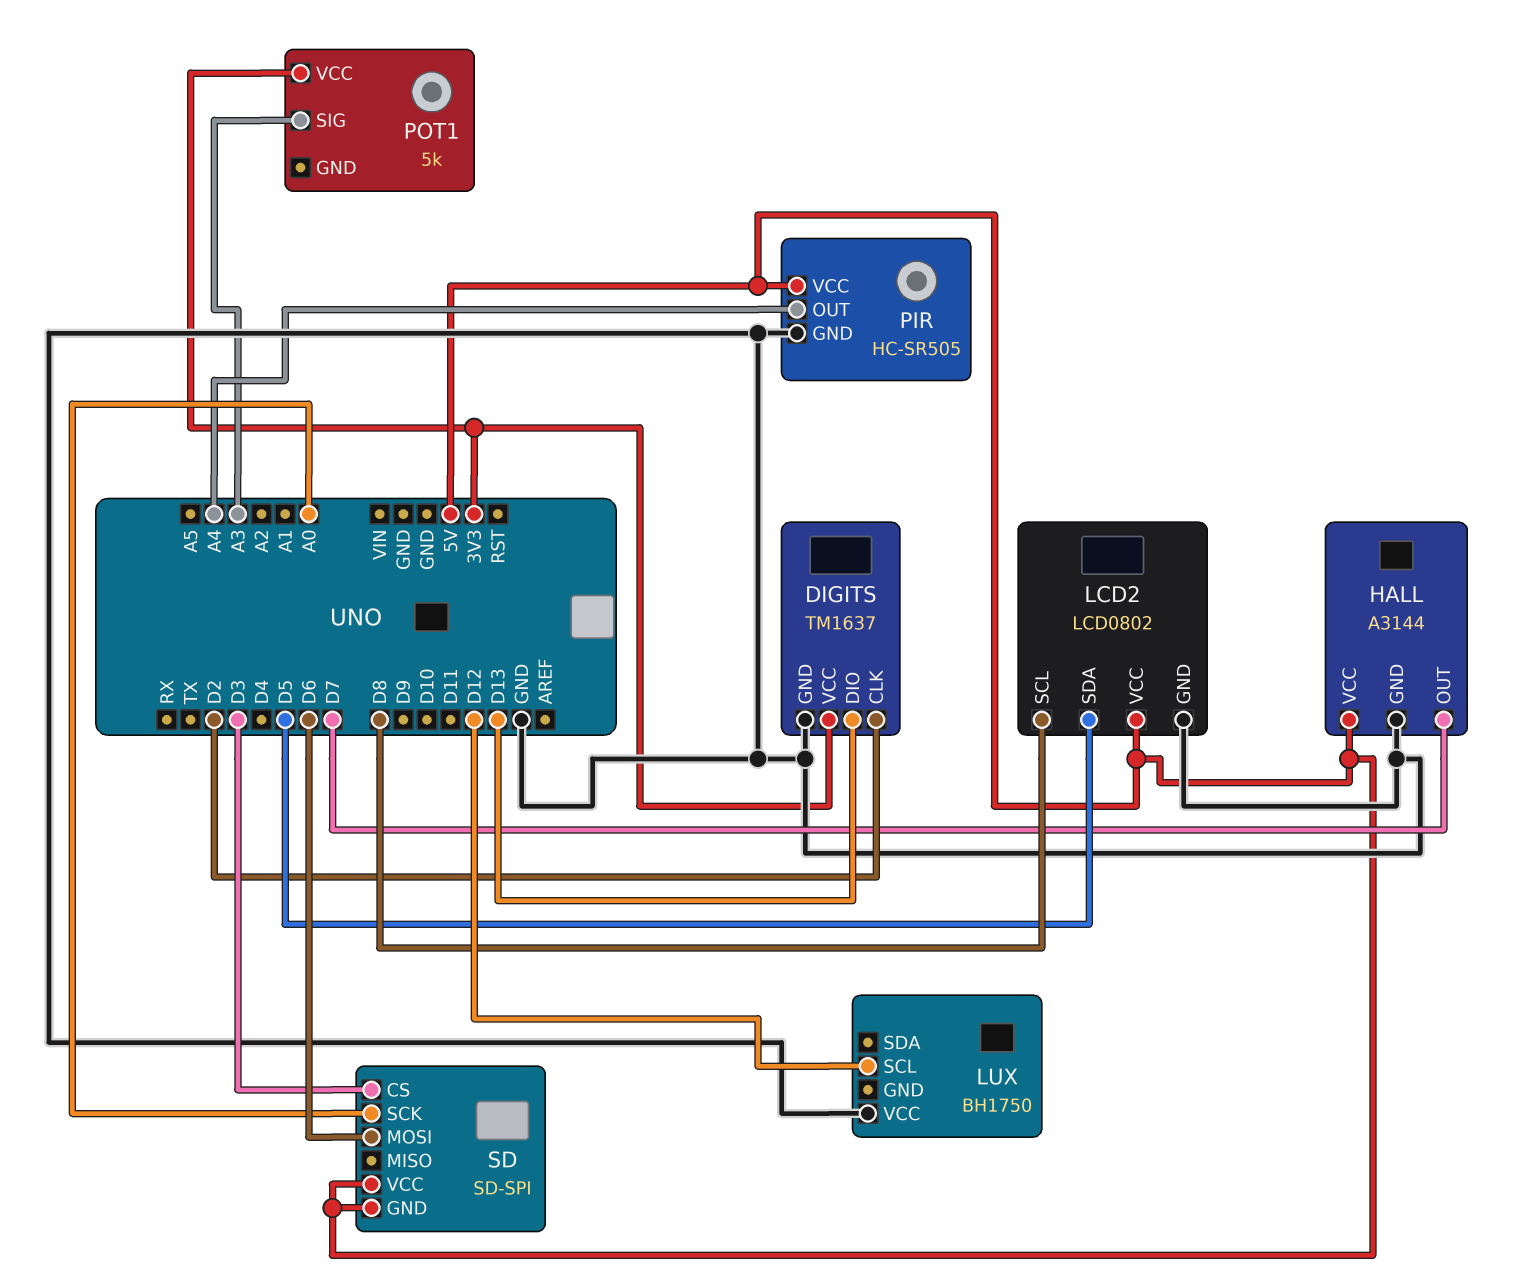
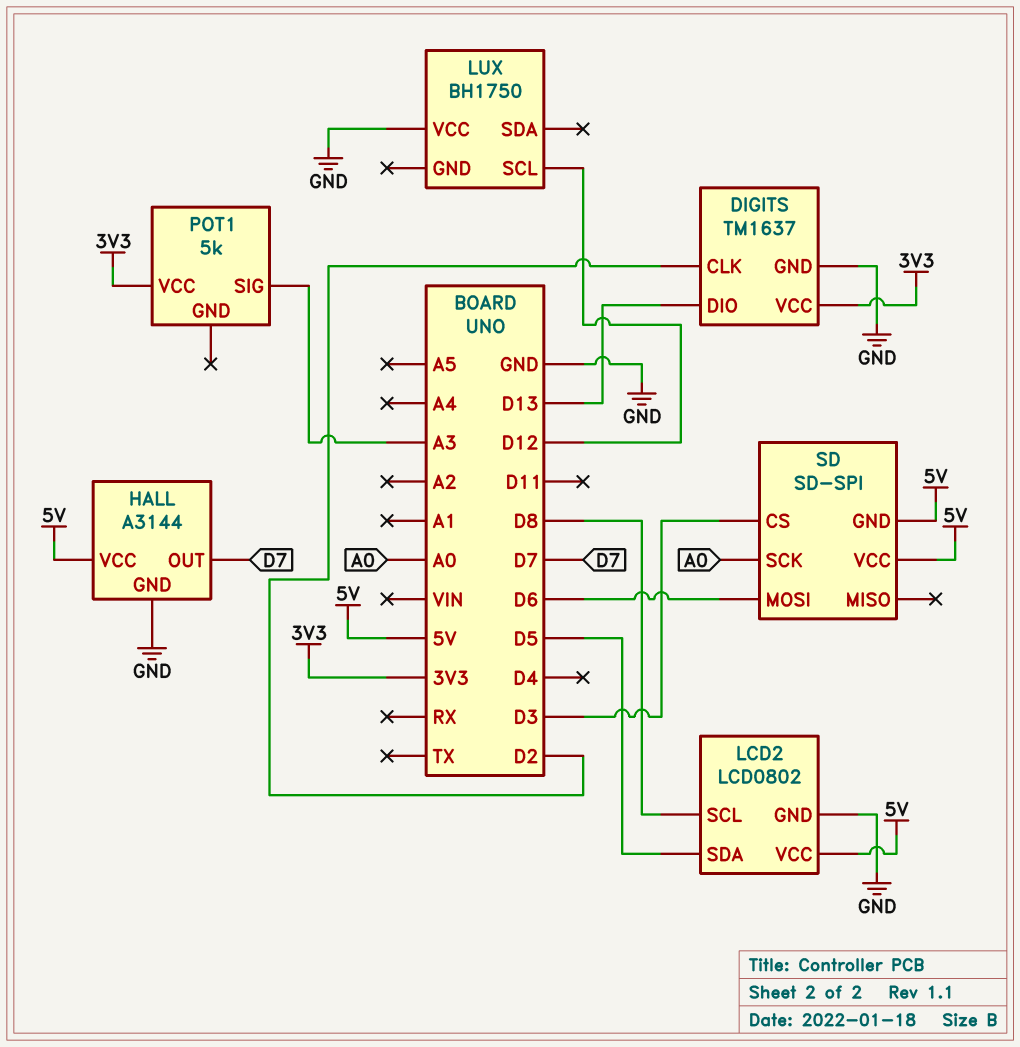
PIR: HC-SR505 -> none
PIR pin GND: GND -> none
PIR pin OUT: A4 -> none
PIR pin VCC: 5V -> none

